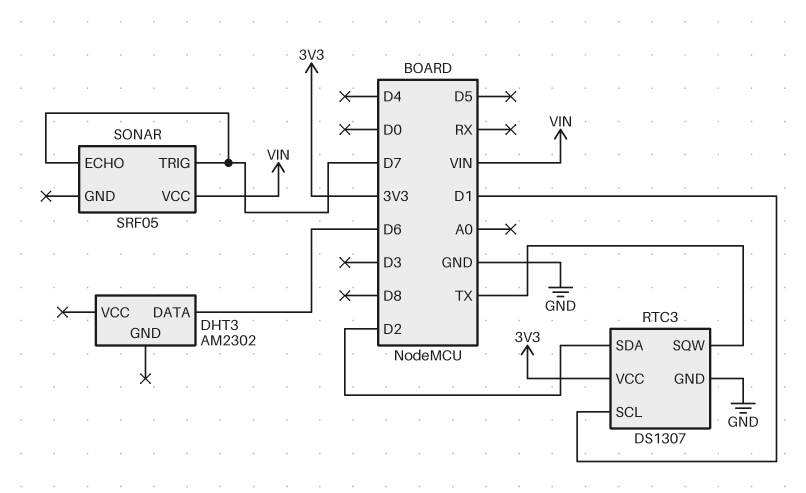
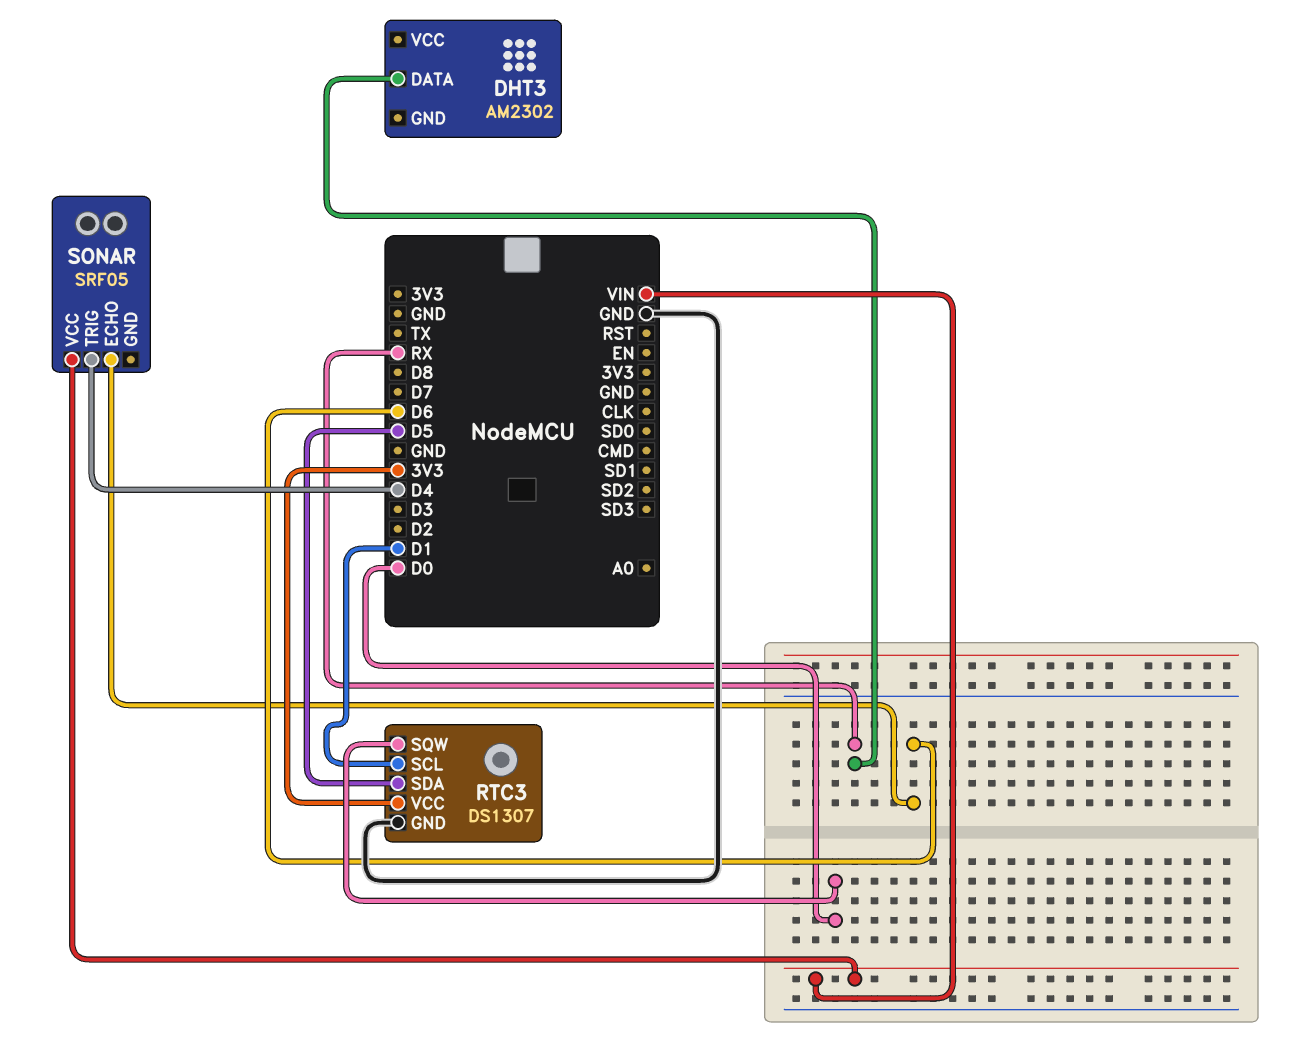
DHT3 pin DATA: D6 -> RX
RTC3 pin SDA: D2 -> D5
RTC3 pin SQW: TX -> D0
SONAR pin ECHO: D7 -> D6
SONAR pin TRIG: D7 -> D4

